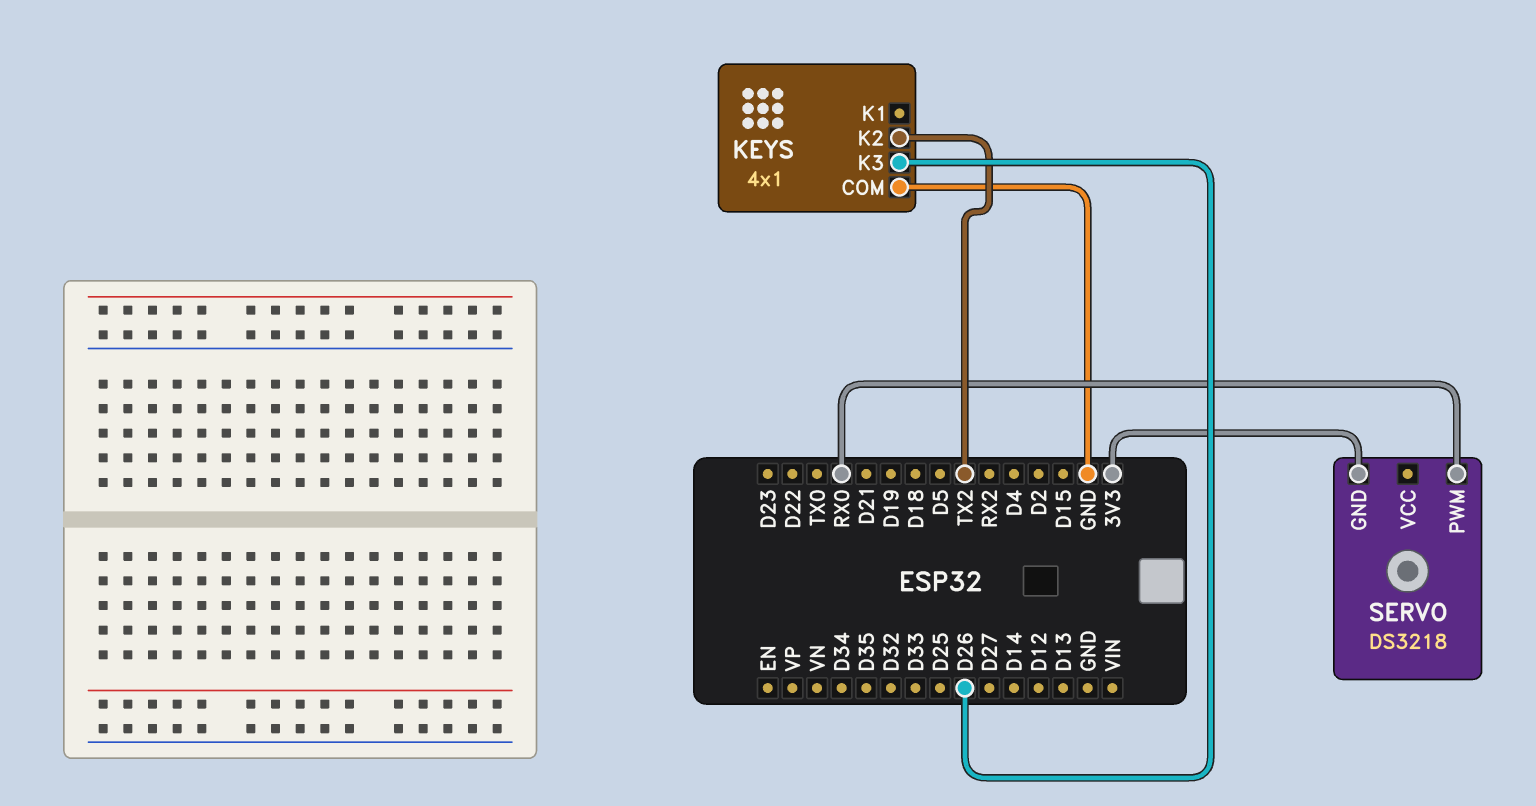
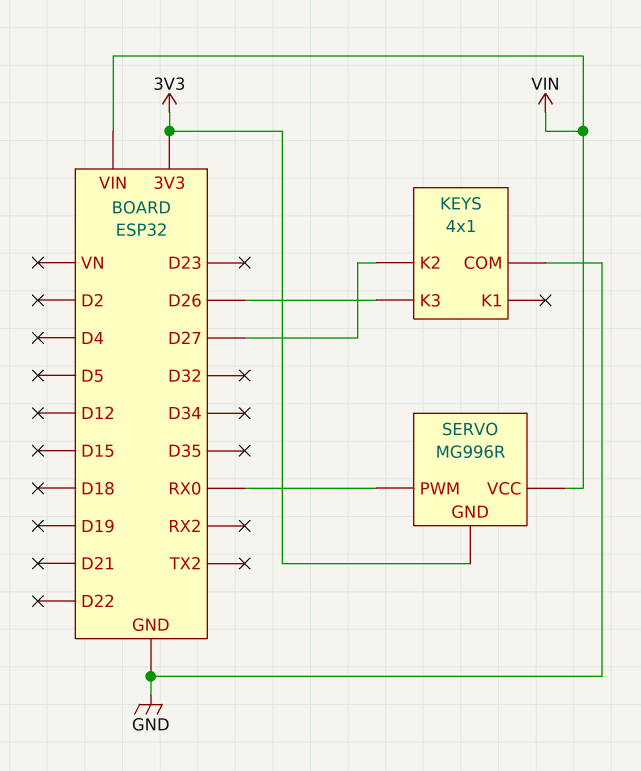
KEYS pin K2: TX2 -> D27
SERVO: DS3218 -> MG996R
SERVO pin VCC: none -> VIN

